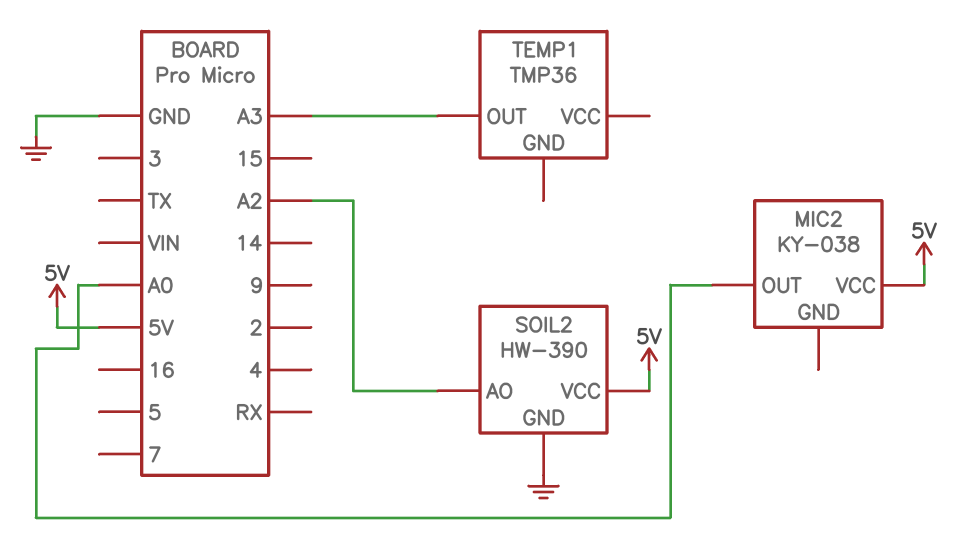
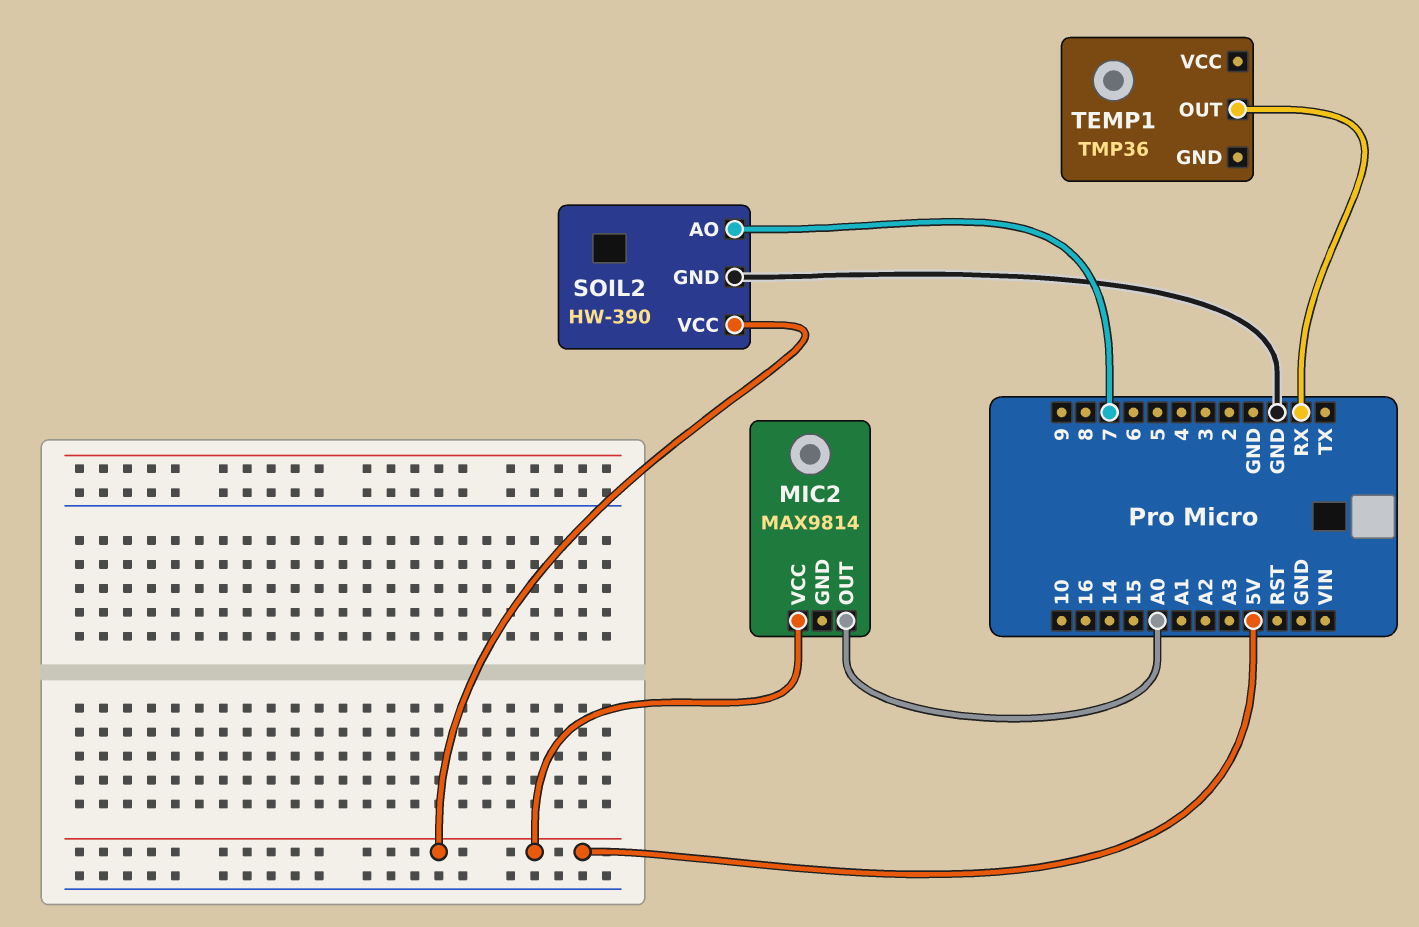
MIC2: KY-038 -> MAX9814
SOIL2 pin AO: A2 -> 7
TEMP1 pin OUT: A3 -> RX

